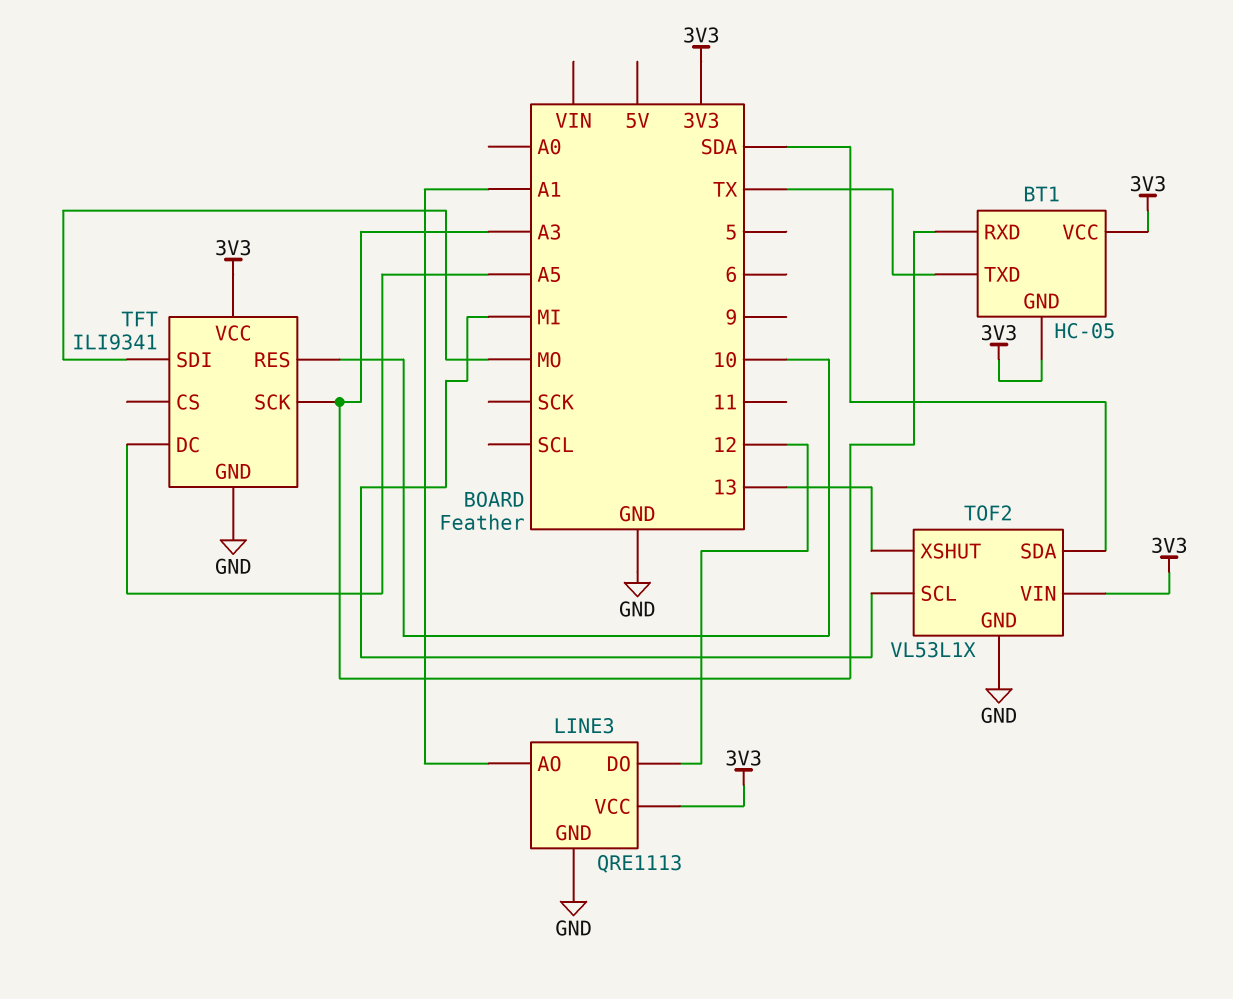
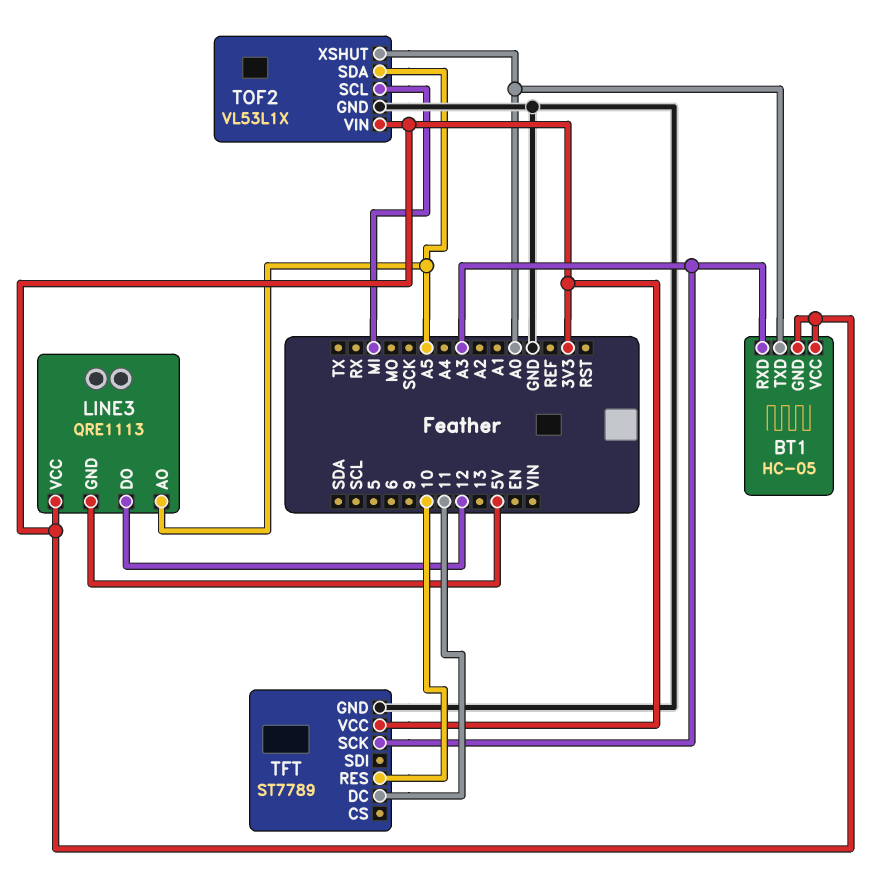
BT1 pin TXD: TX -> A0
LINE3 pin AO: A1 -> A5
LINE3 pin GND: GND -> 5V
TFT: ILI9341 -> ST7789
TFT pin DC: A5 -> 11
TFT pin SDI: MO -> none
TOF2 pin SDA: SDA -> A5
TOF2 pin XSHUT: 13 -> A0

